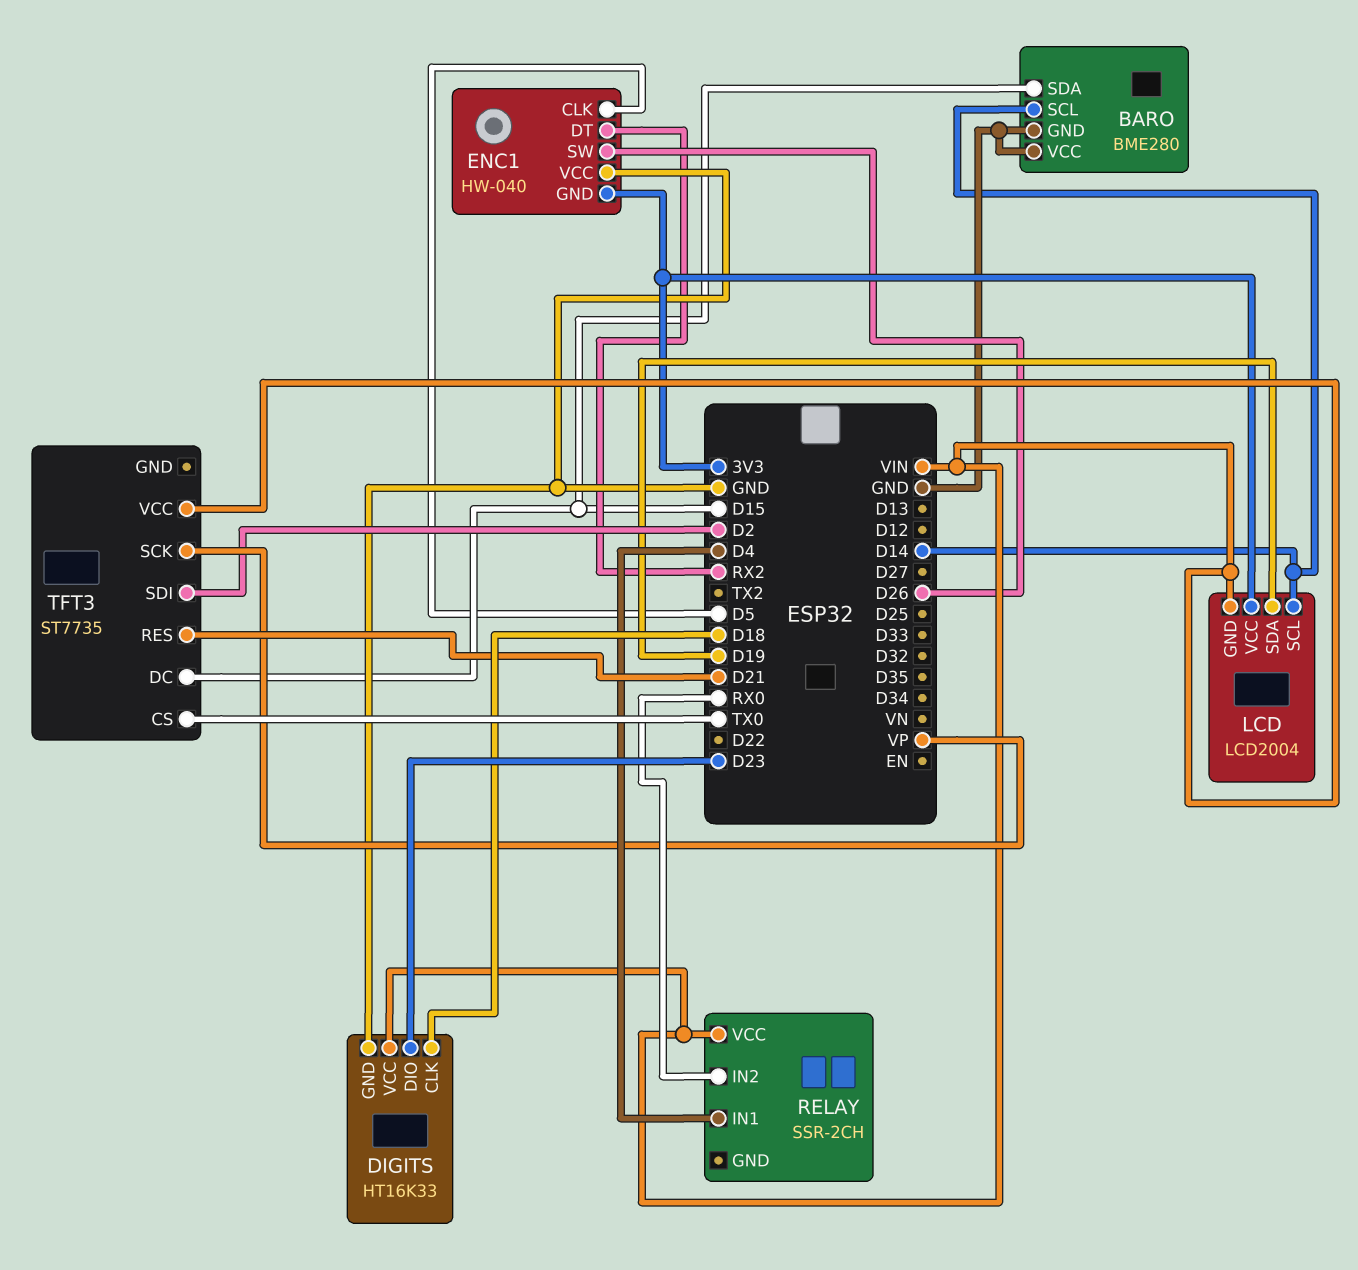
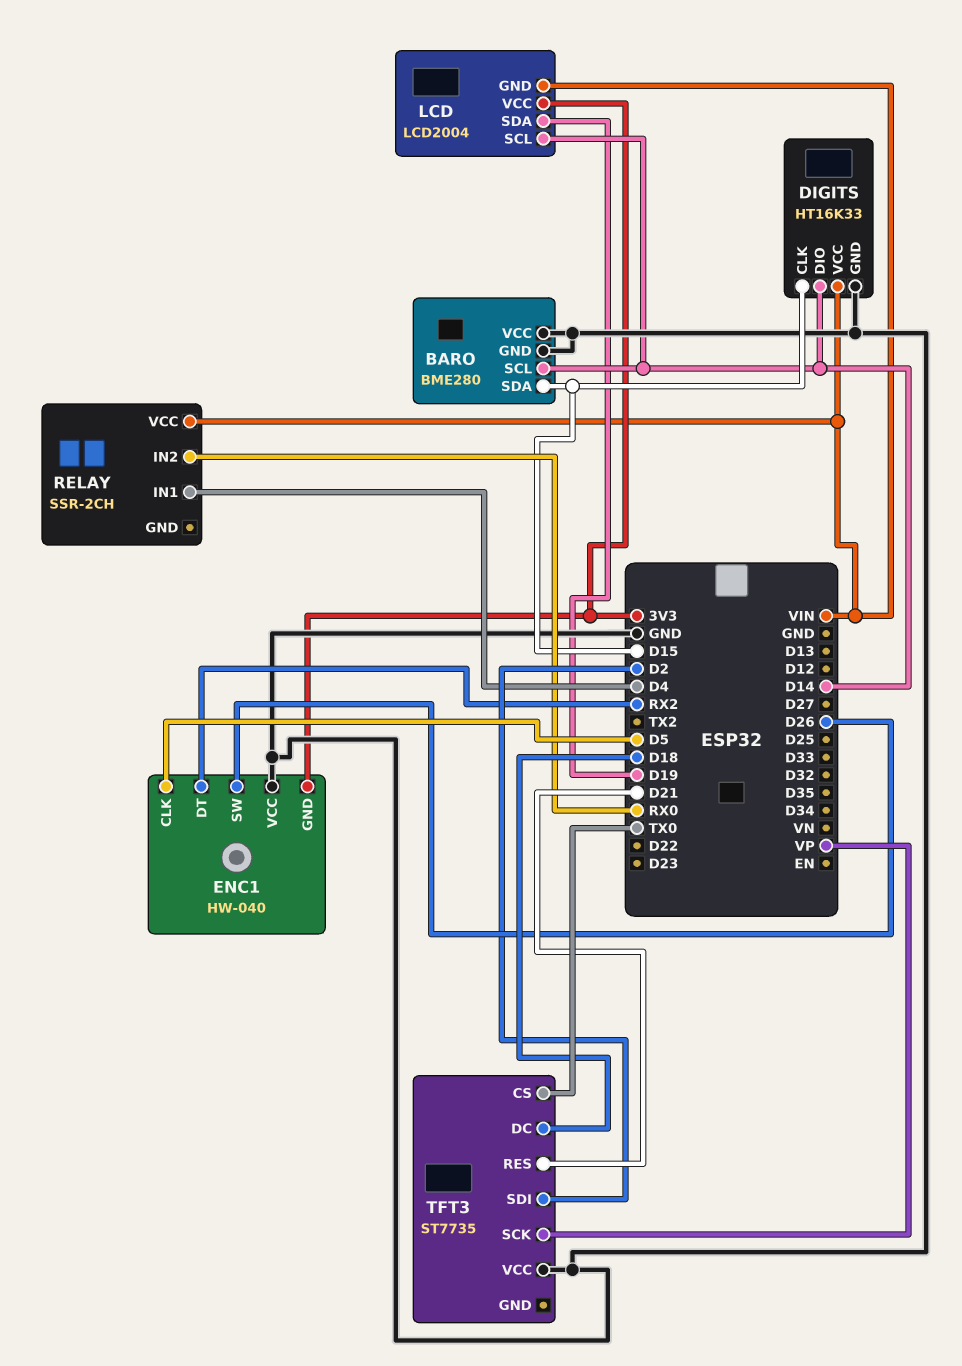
DIGITS pin CLK: D18 -> D15
DIGITS pin DIO: D23 -> D14
TFT3 pin DC: D15 -> D18
TFT3 pin VCC: VIN -> GND

